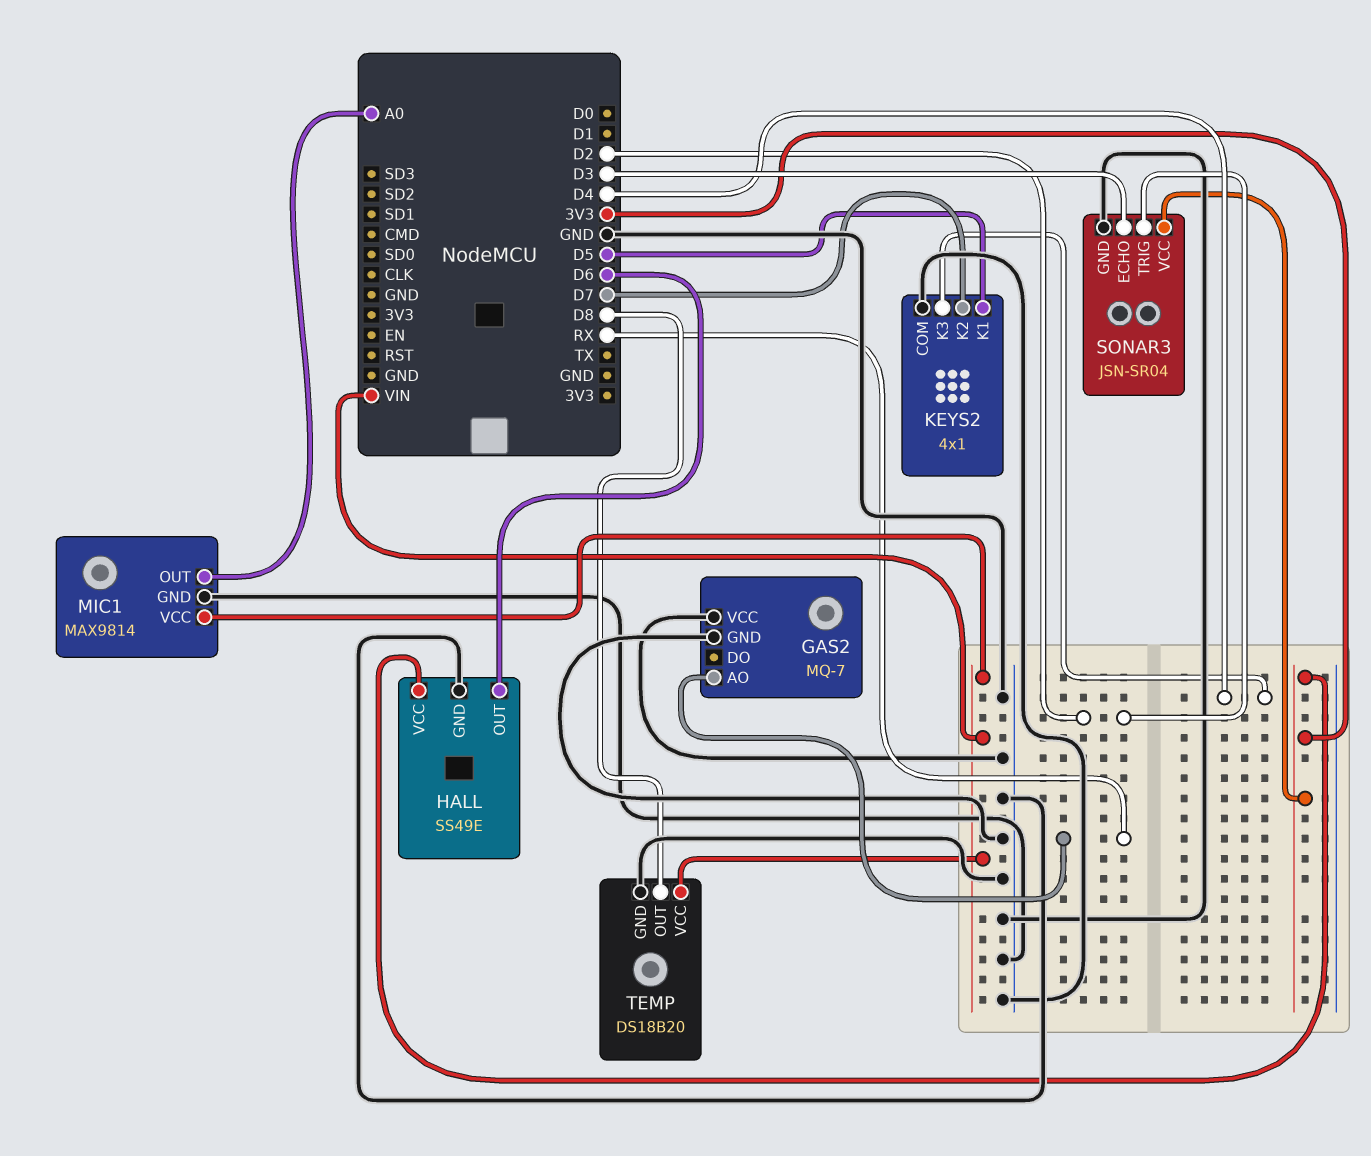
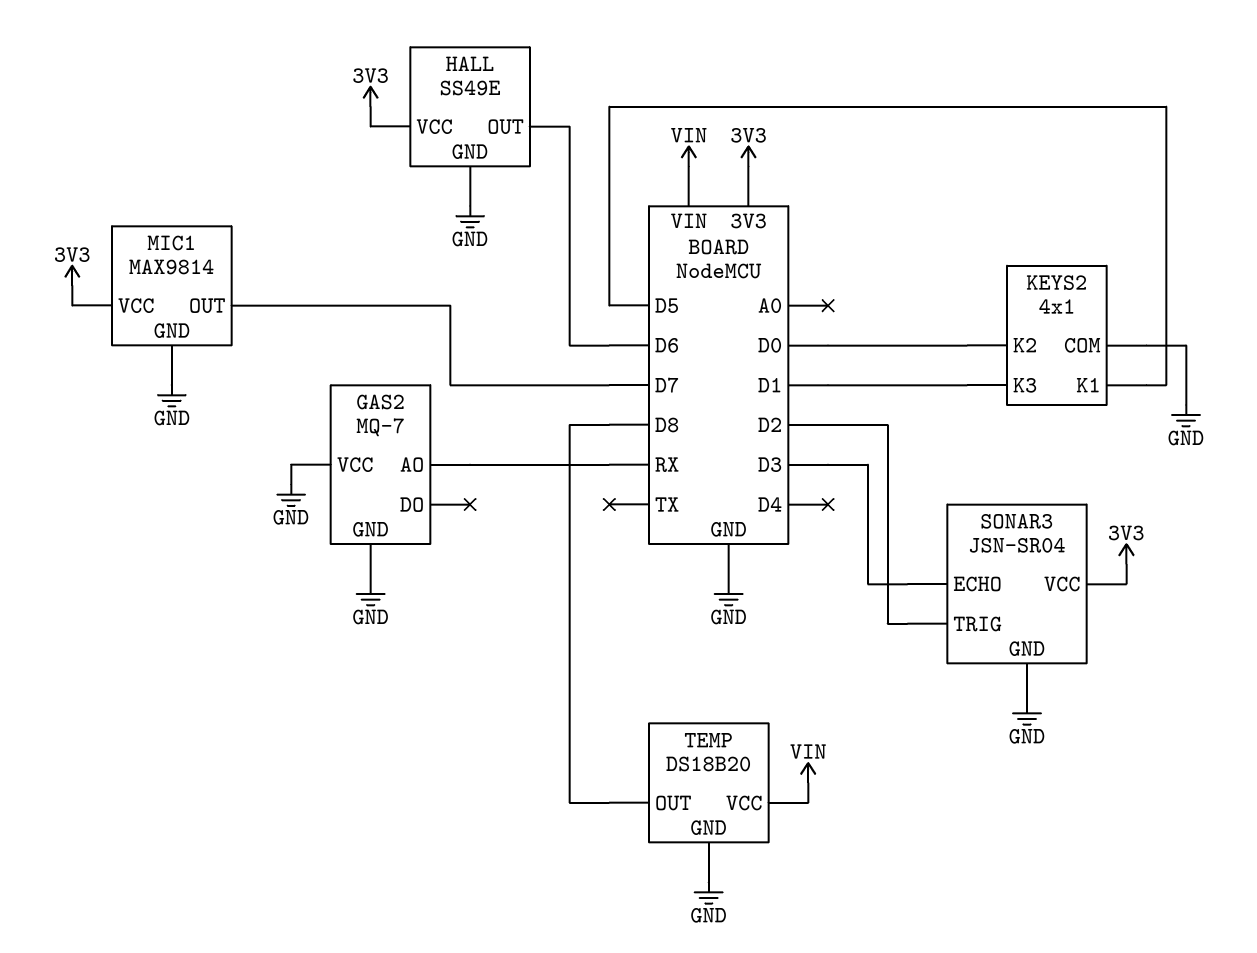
KEYS2 pin K2: D7 -> D0
KEYS2 pin K3: D4 -> D1
MIC1 pin OUT: A0 -> D7
MIC1 pin VCC: VIN -> 3V3

